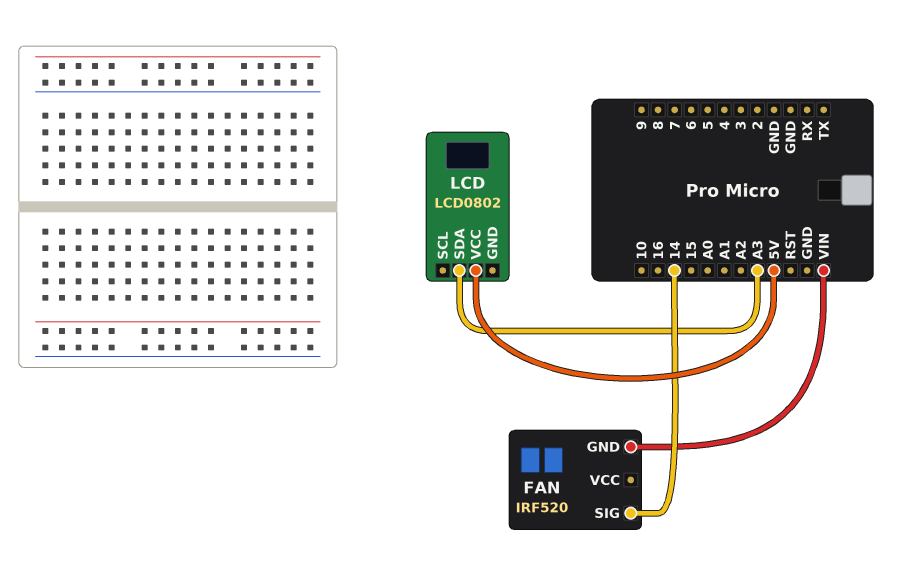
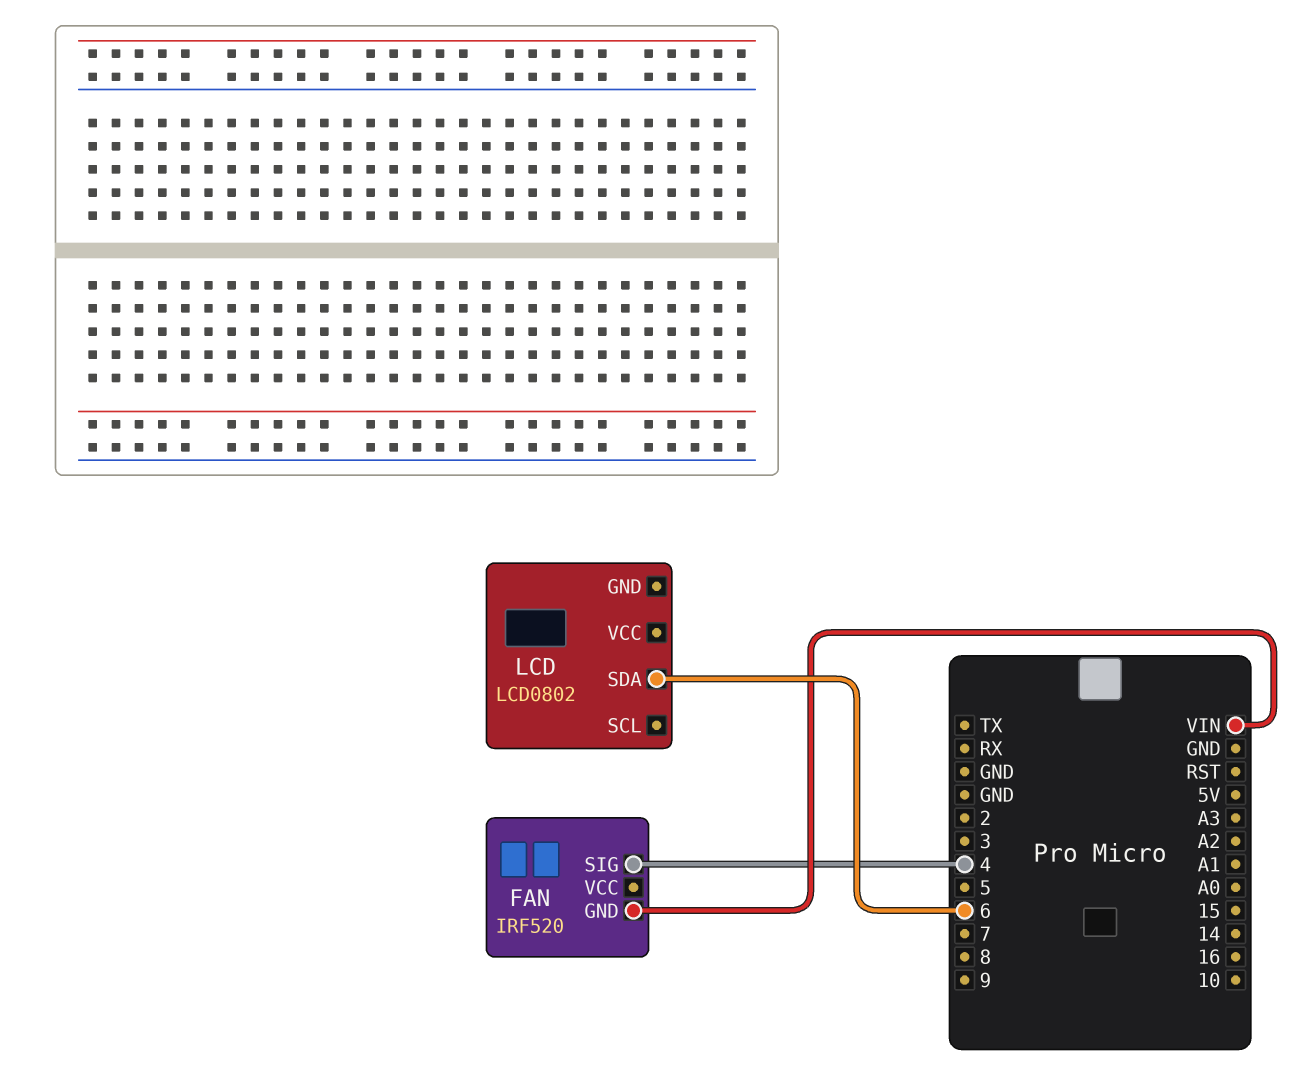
FAN pin SIG: 14 -> 4
LCD pin SDA: A3 -> 6
LCD pin VCC: 5V -> none

